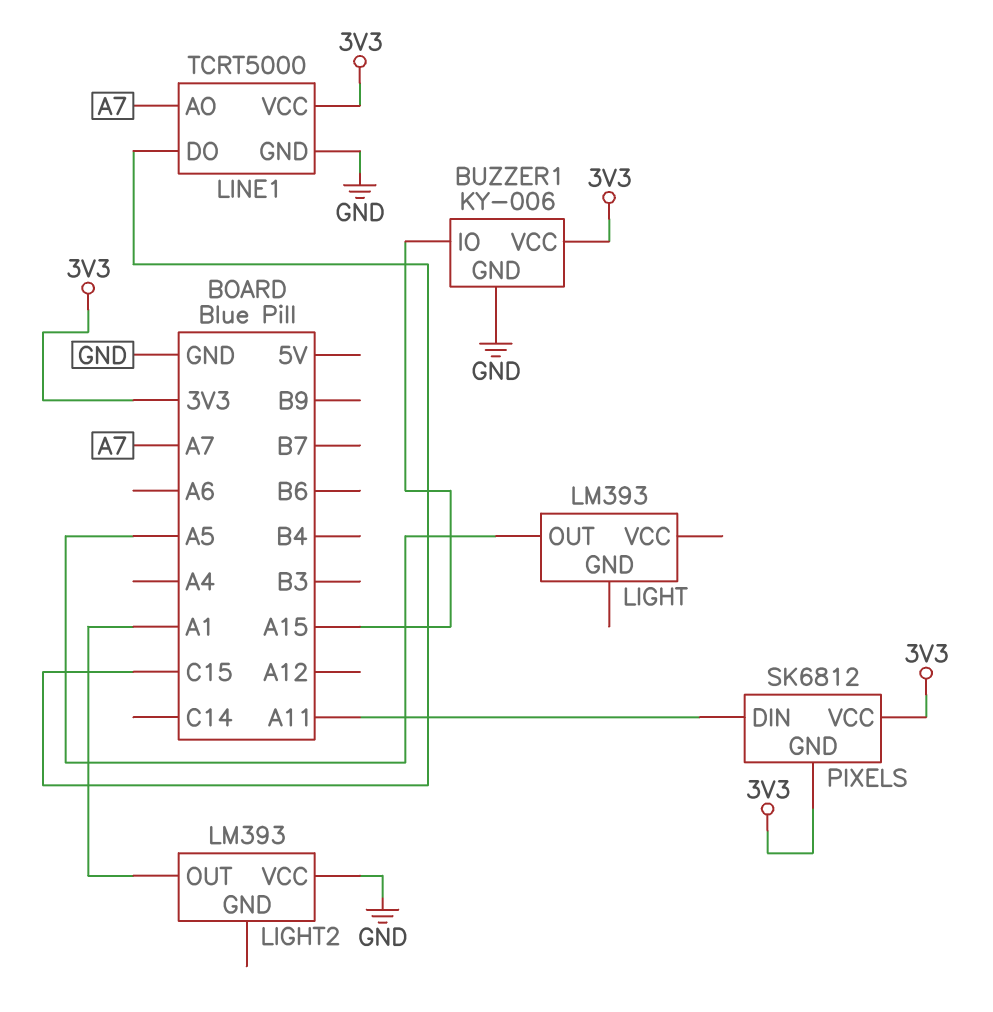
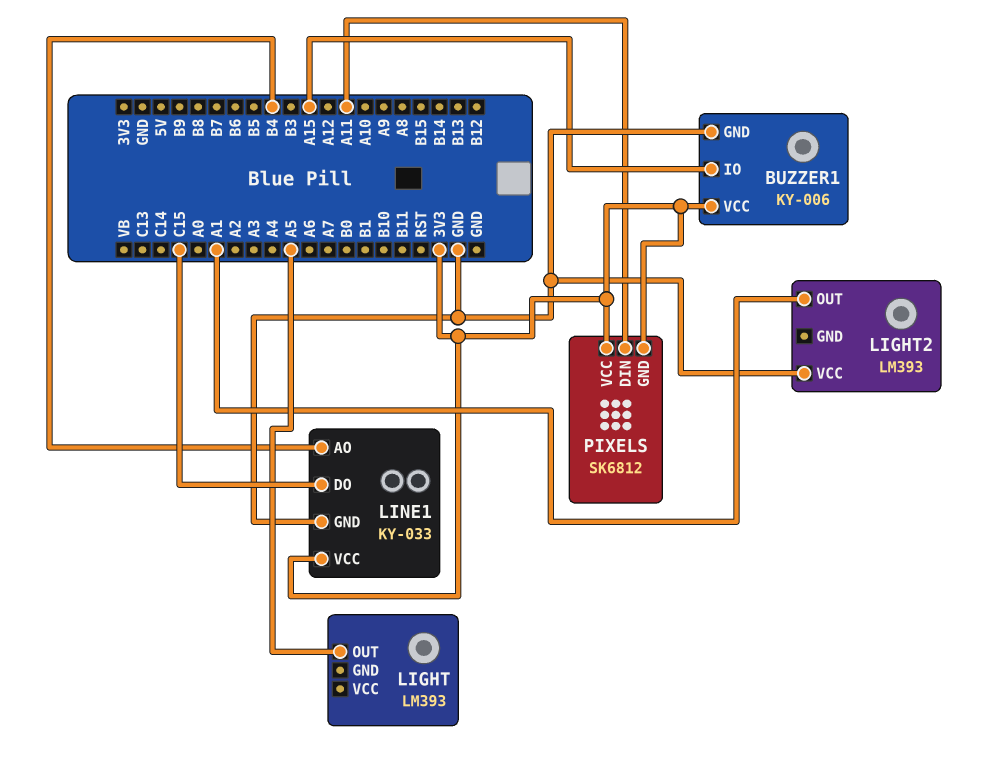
LINE1: TCRT5000 -> KY-033
LINE1 pin AO: A7 -> B4

